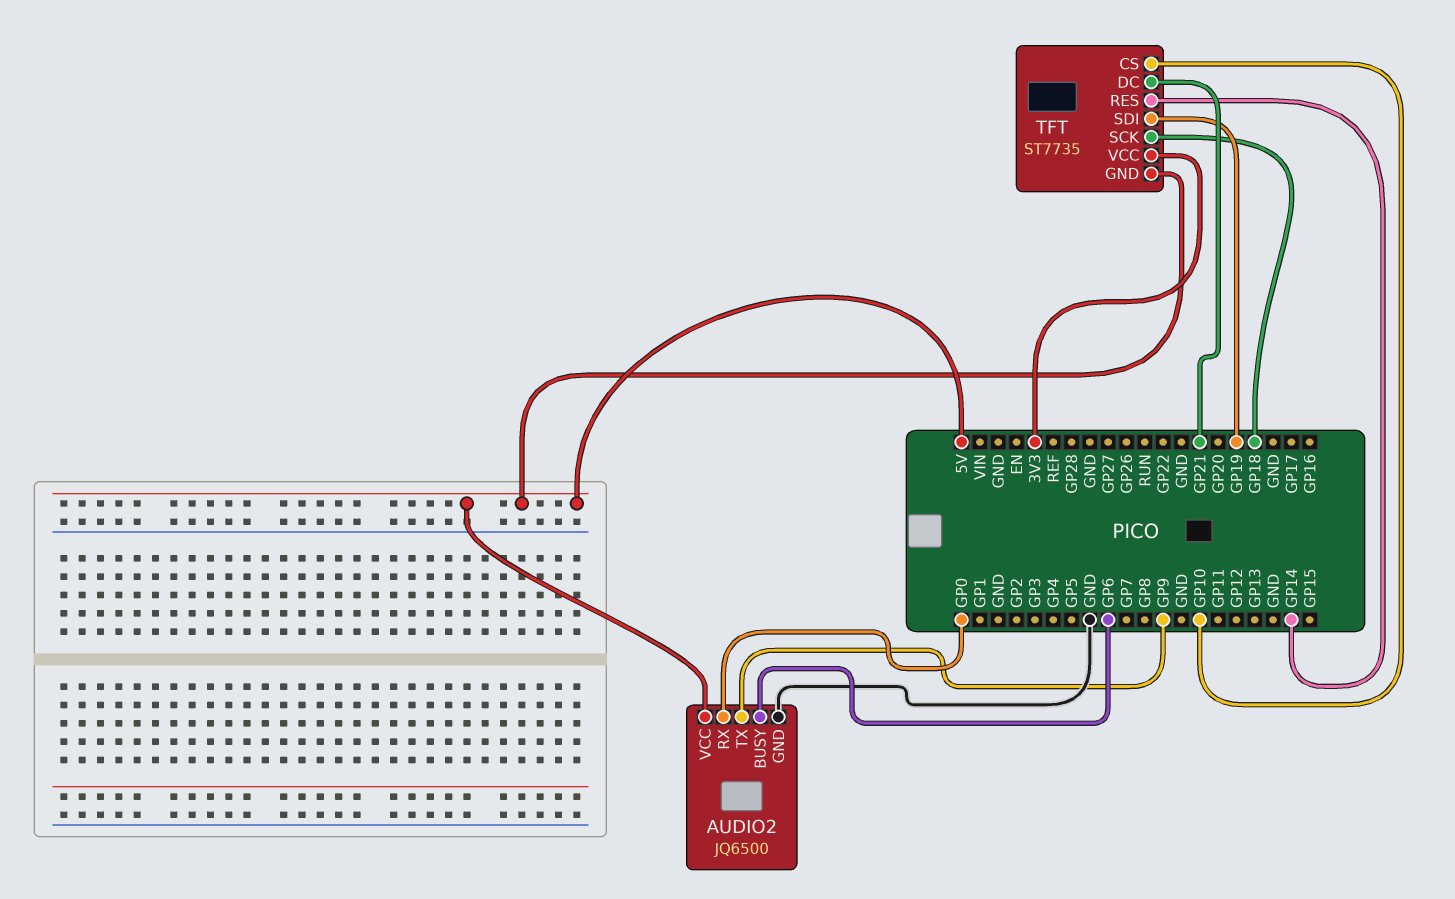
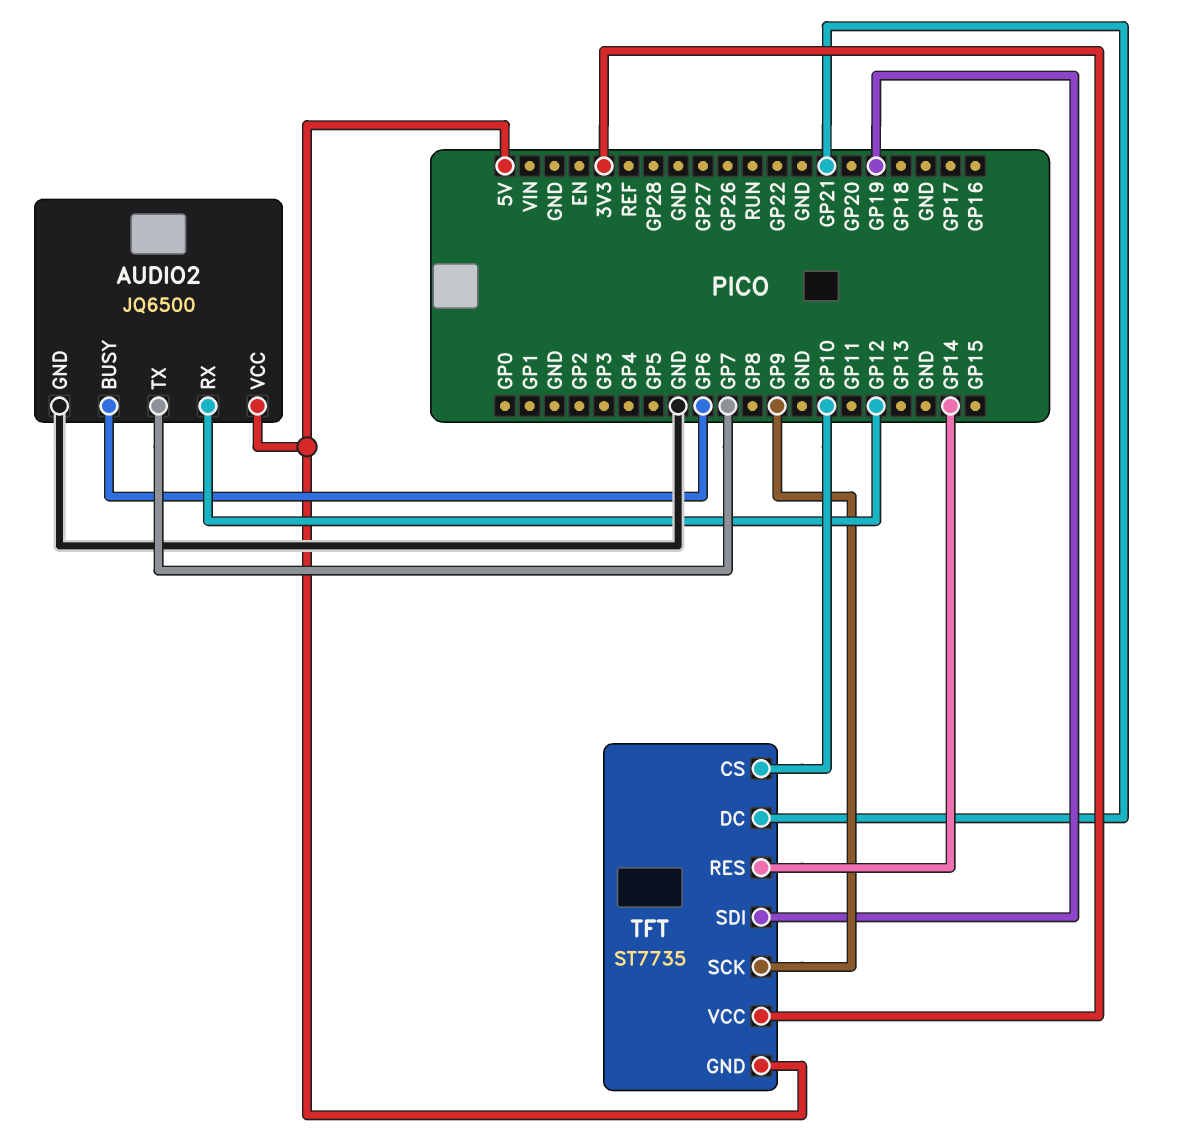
AUDIO2 pin RX: GP0 -> GP12
AUDIO2 pin TX: GP9 -> GP7
TFT pin SCK: GP18 -> GP9

